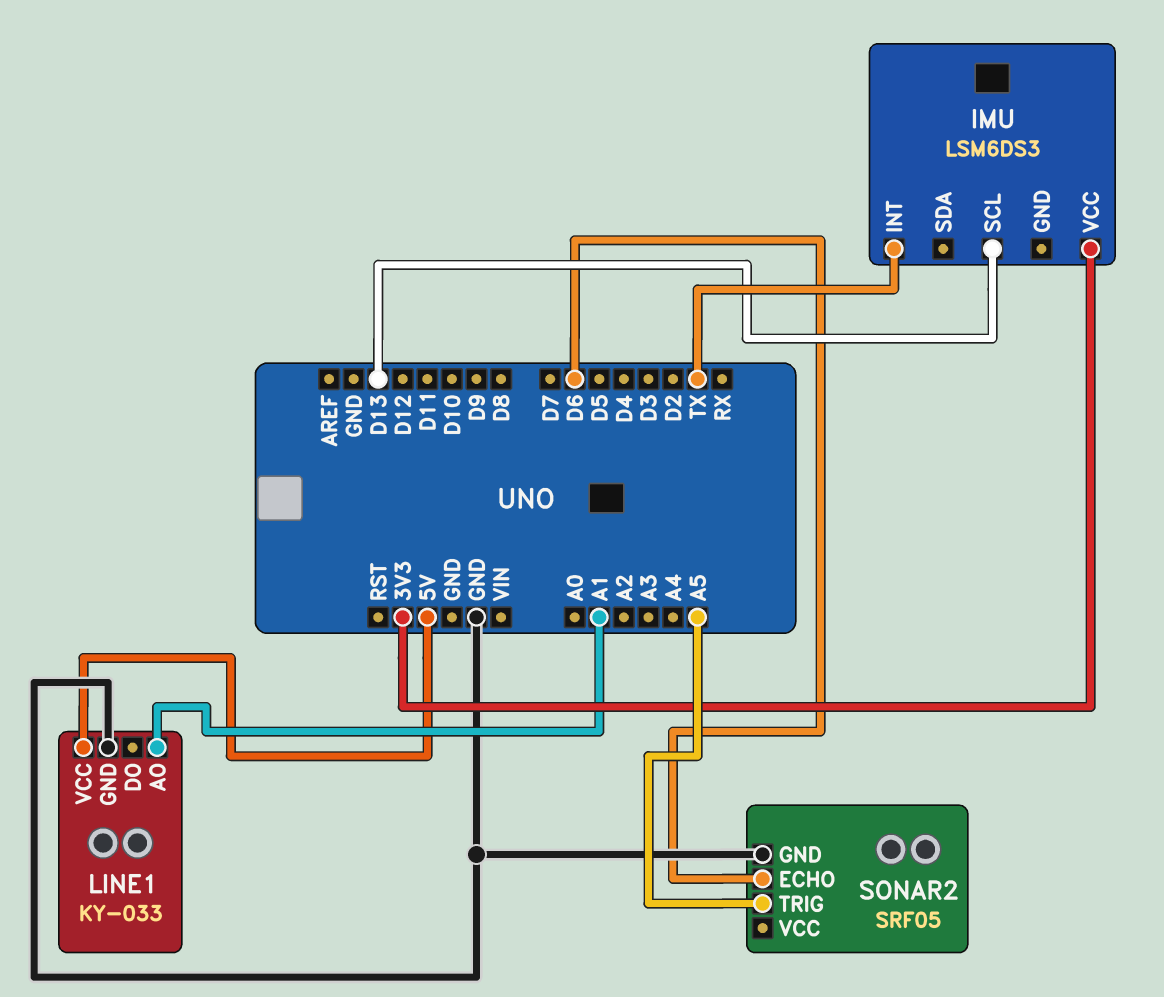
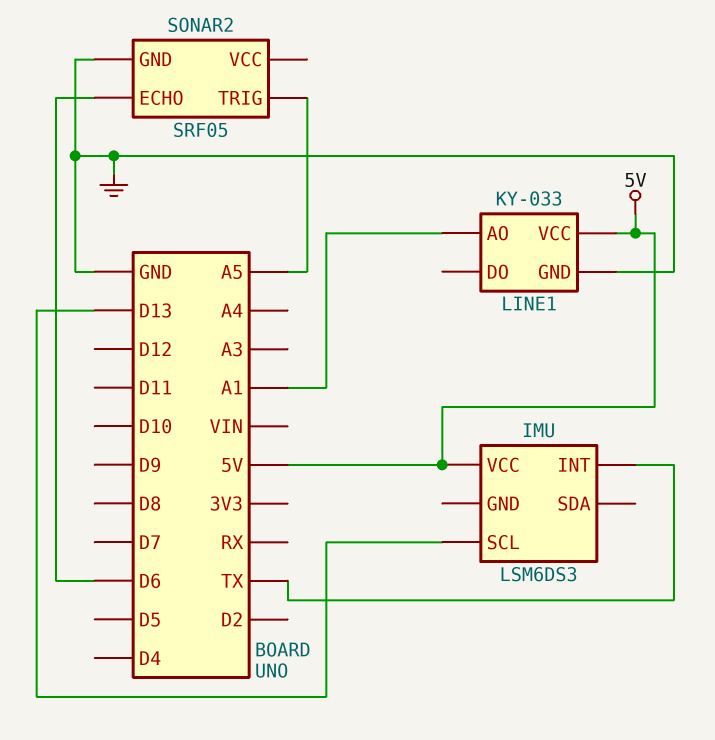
IMU pin VCC: 3V3 -> 5V

